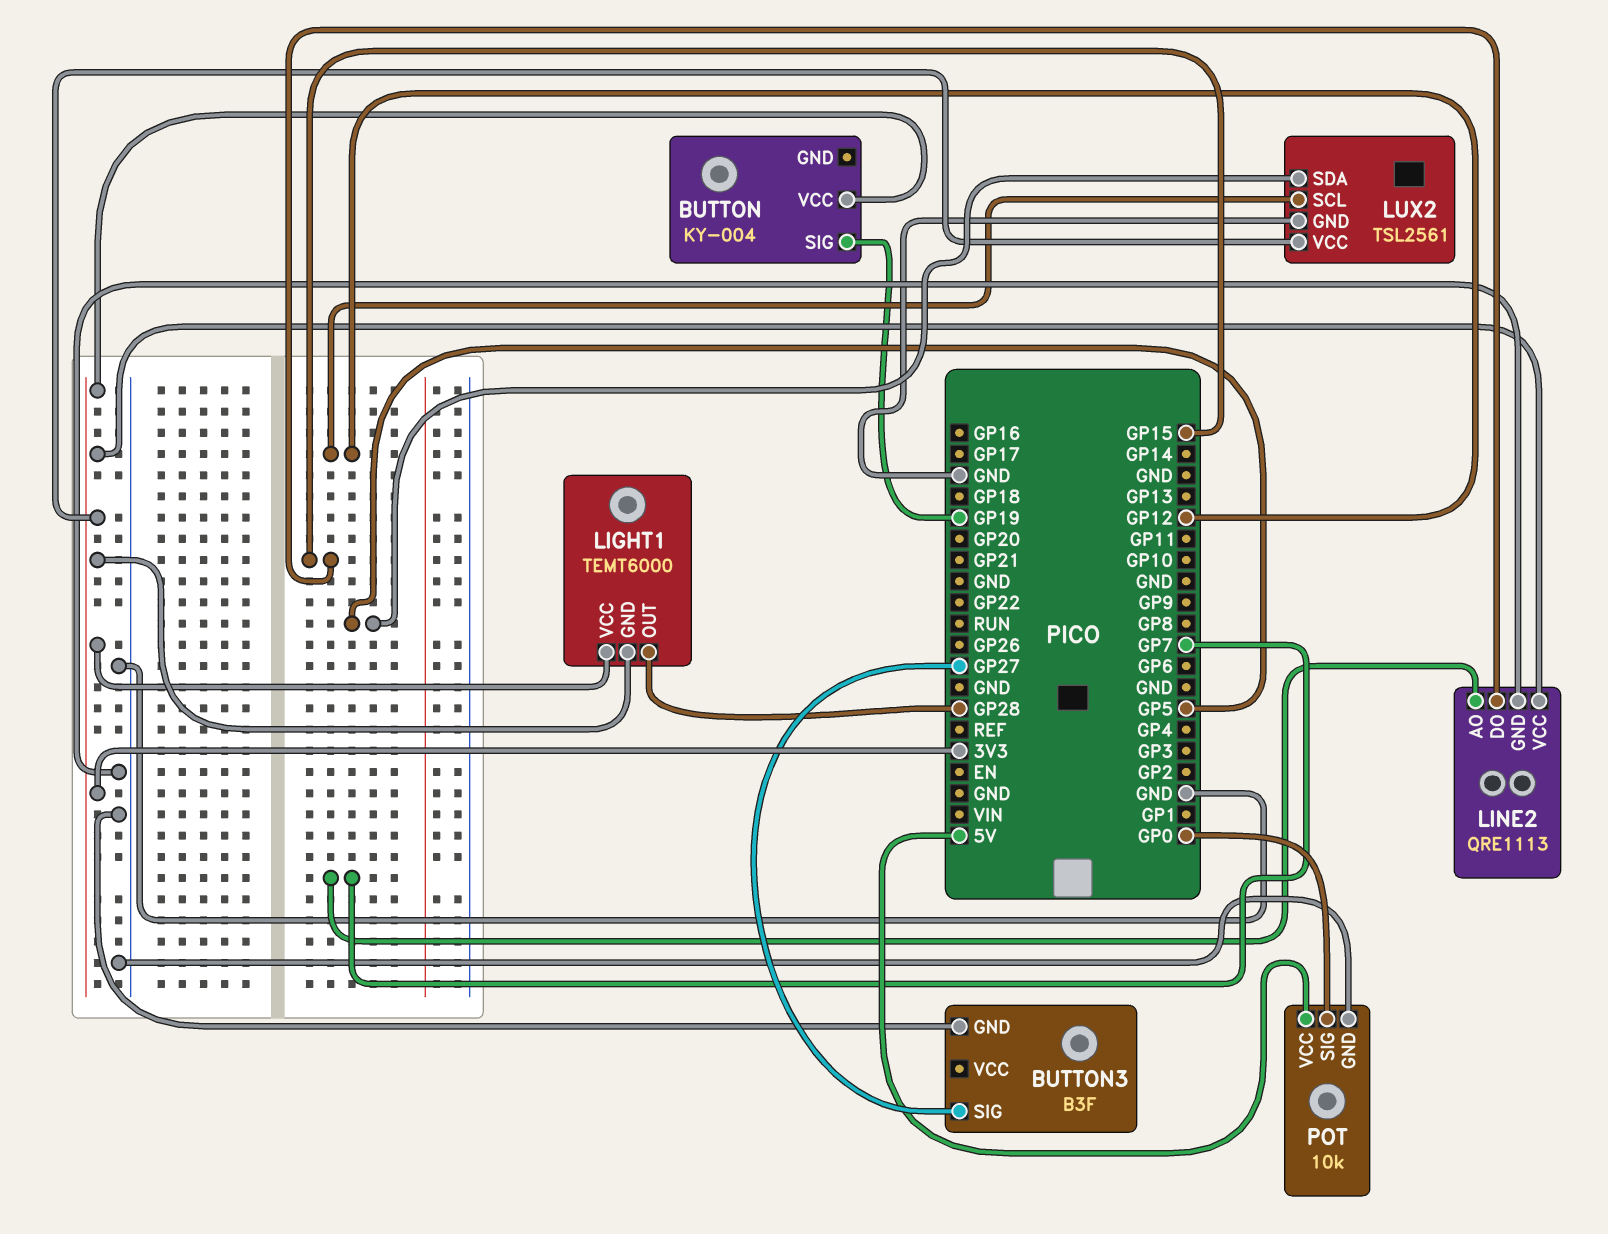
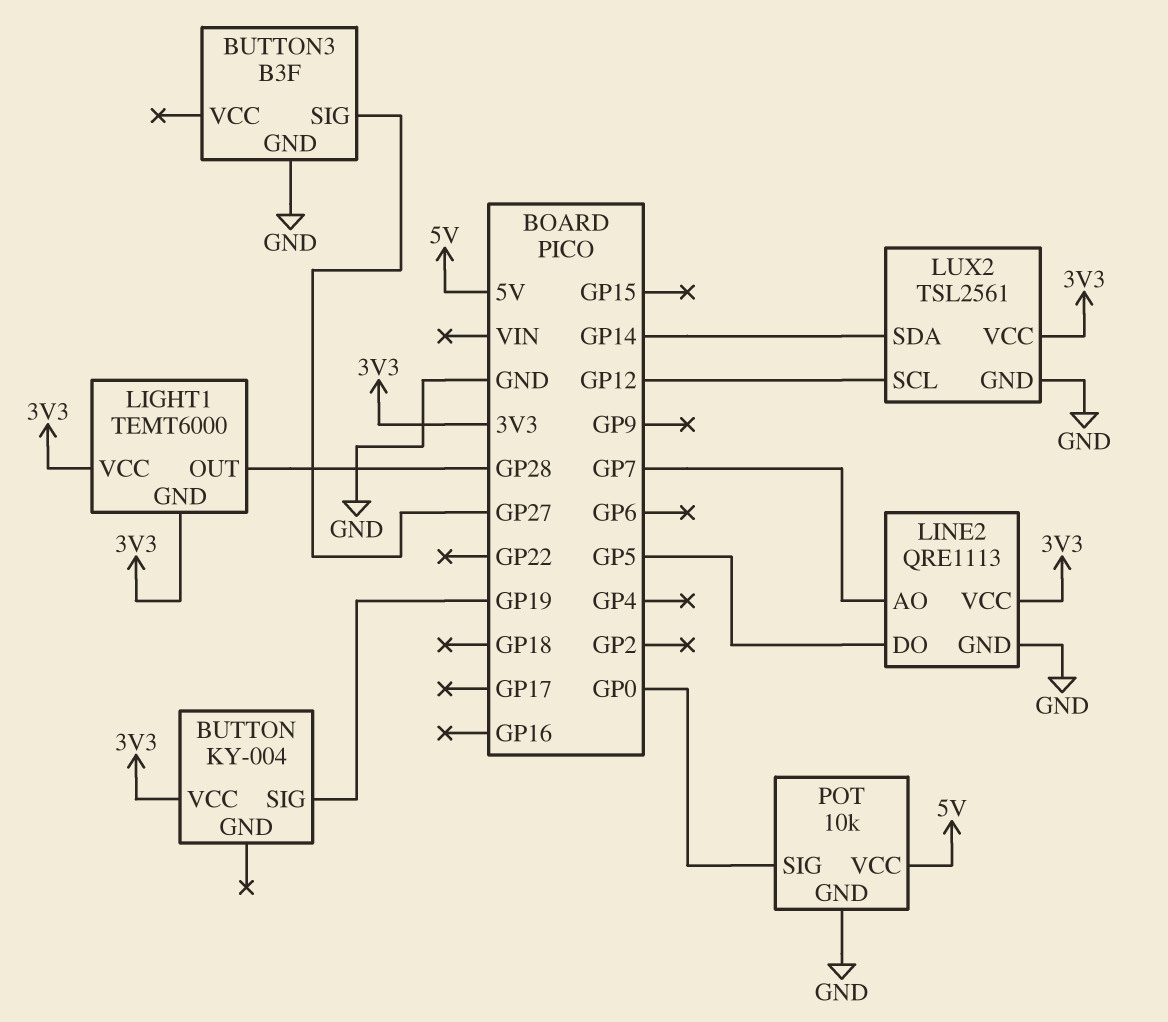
LINE2 pin DO: GP15 -> GP5
LUX2 pin SDA: GP5 -> GP14

